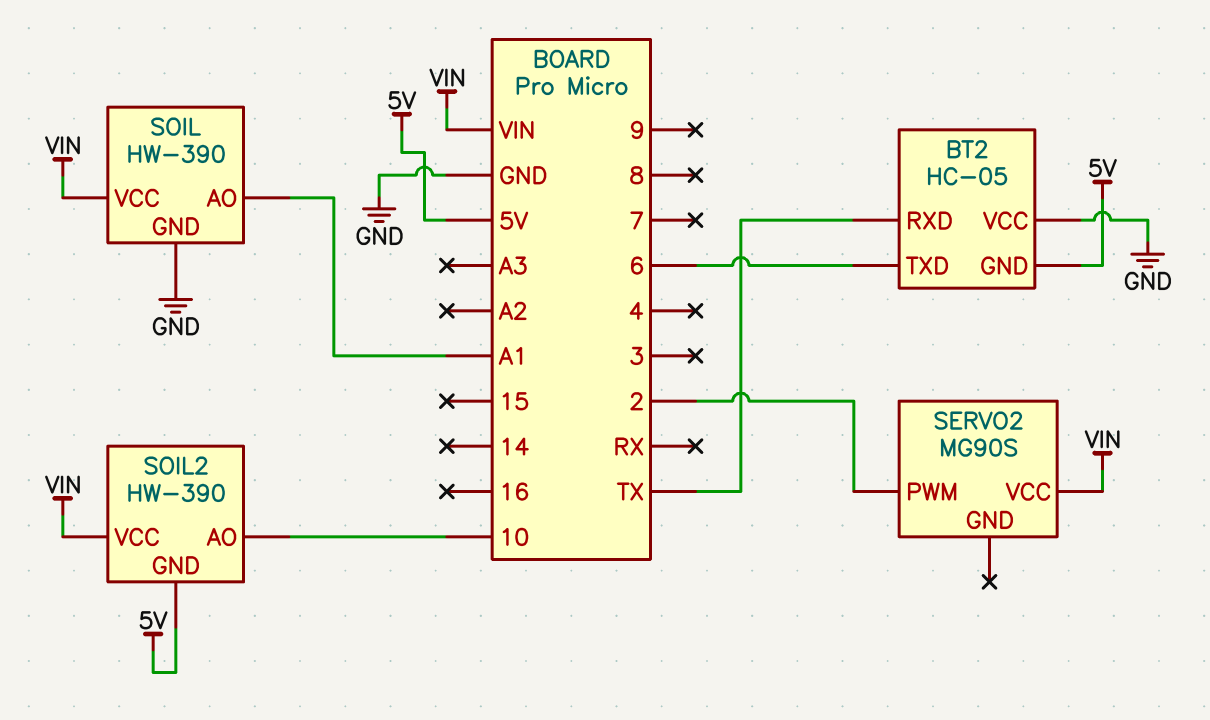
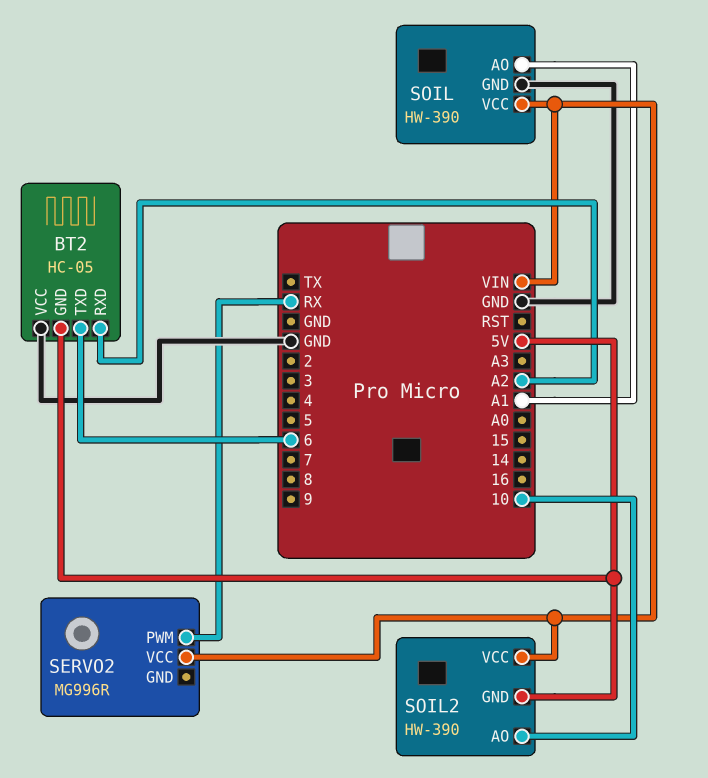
BT2 pin RXD: TX -> A2
SERVO2: MG90S -> MG996R
SERVO2 pin PWM: 2 -> RX

